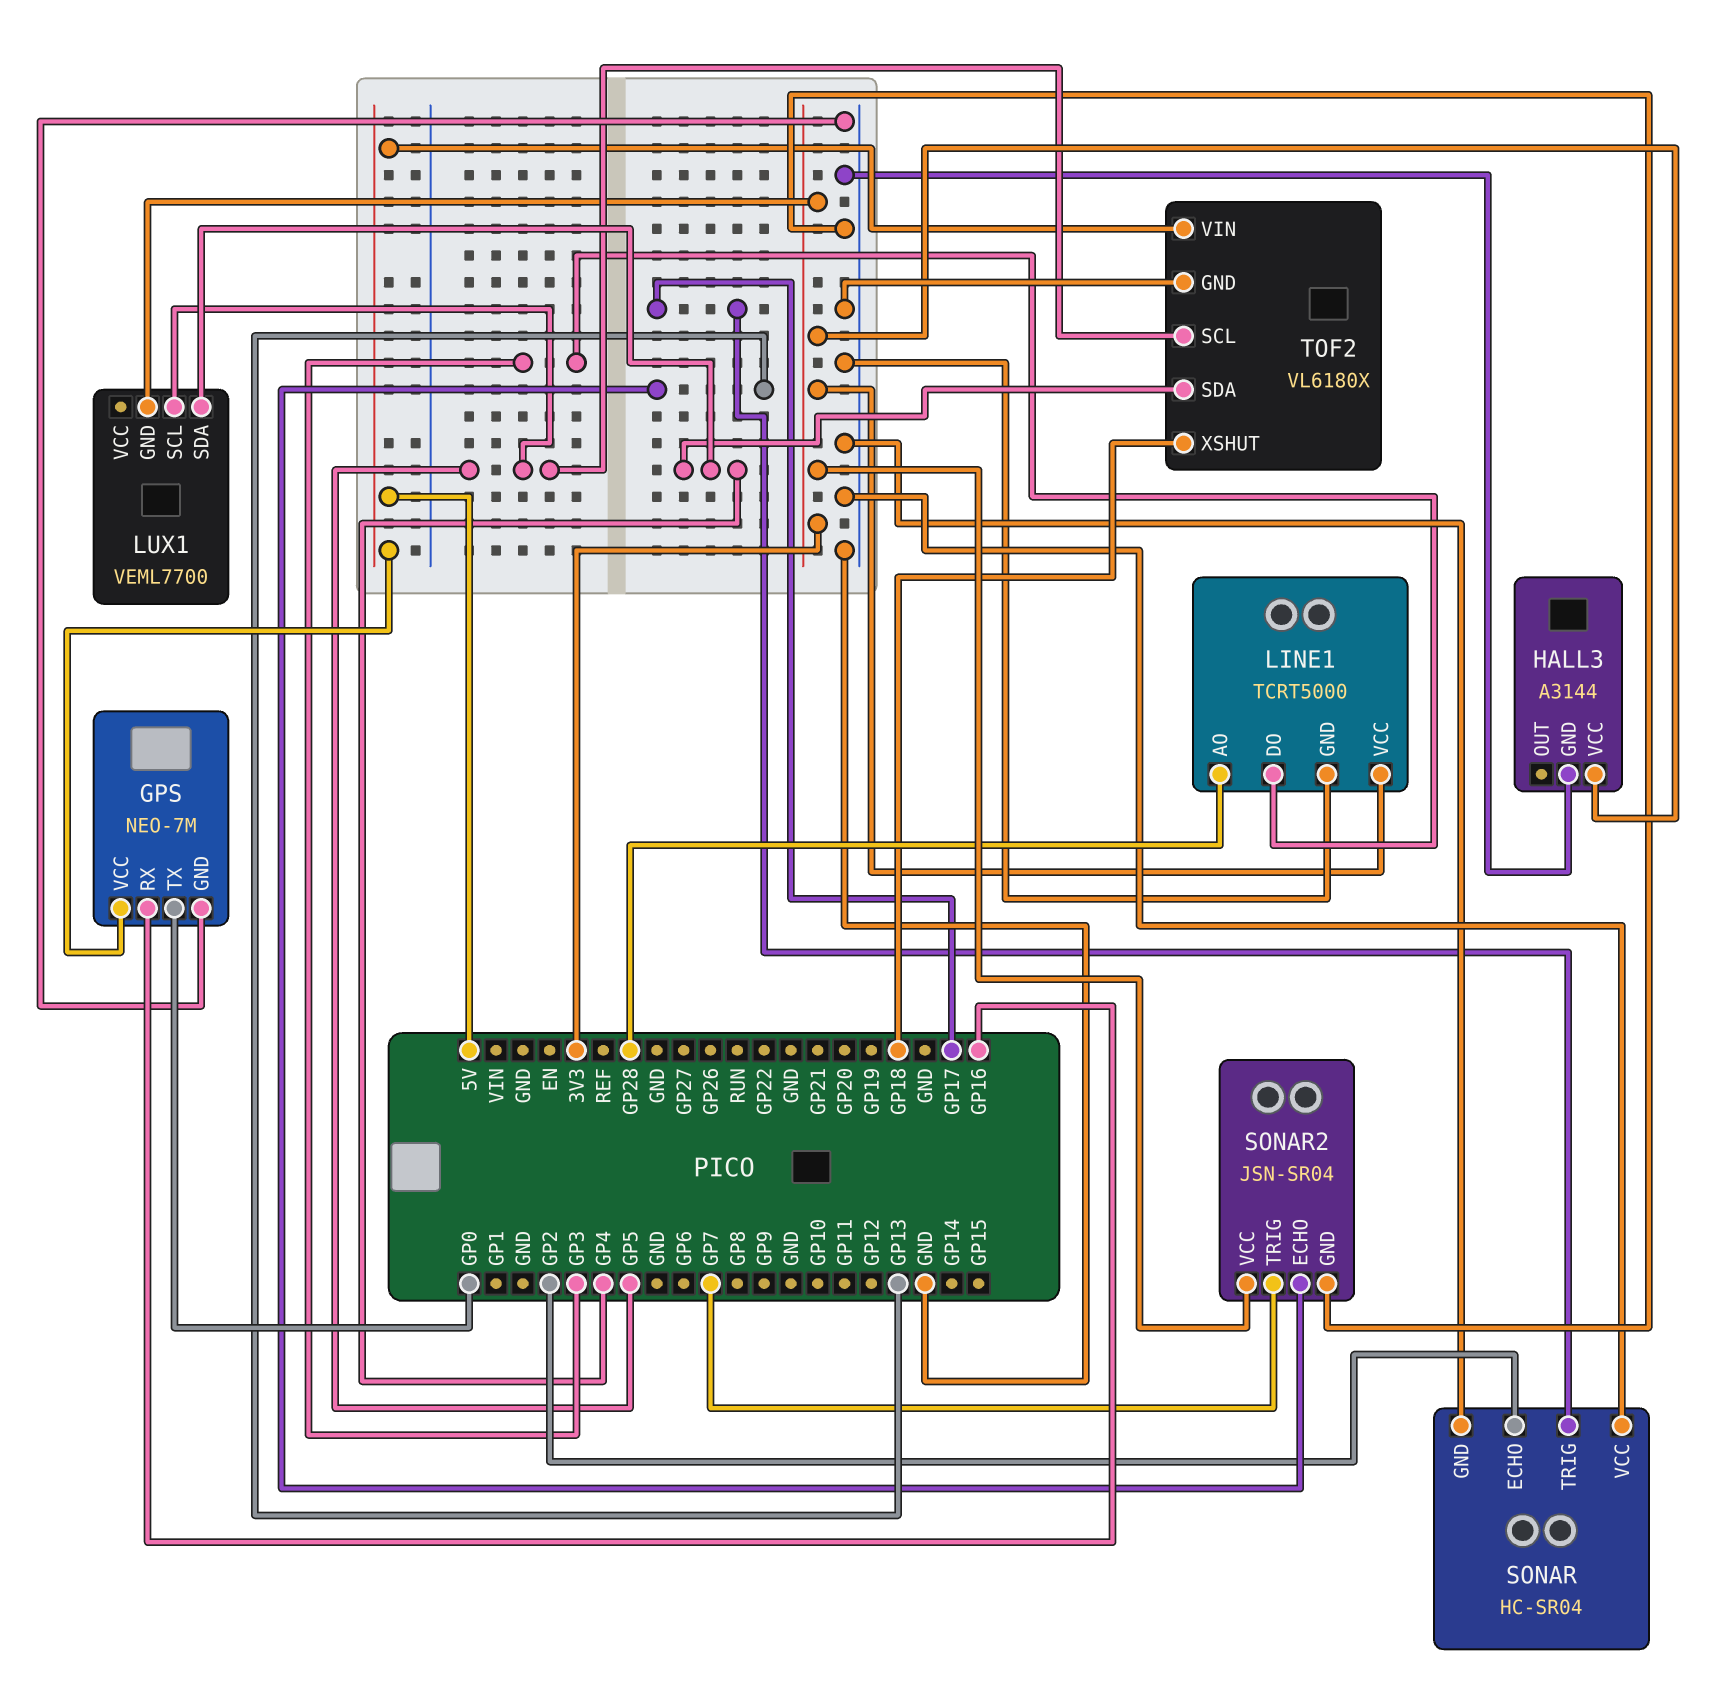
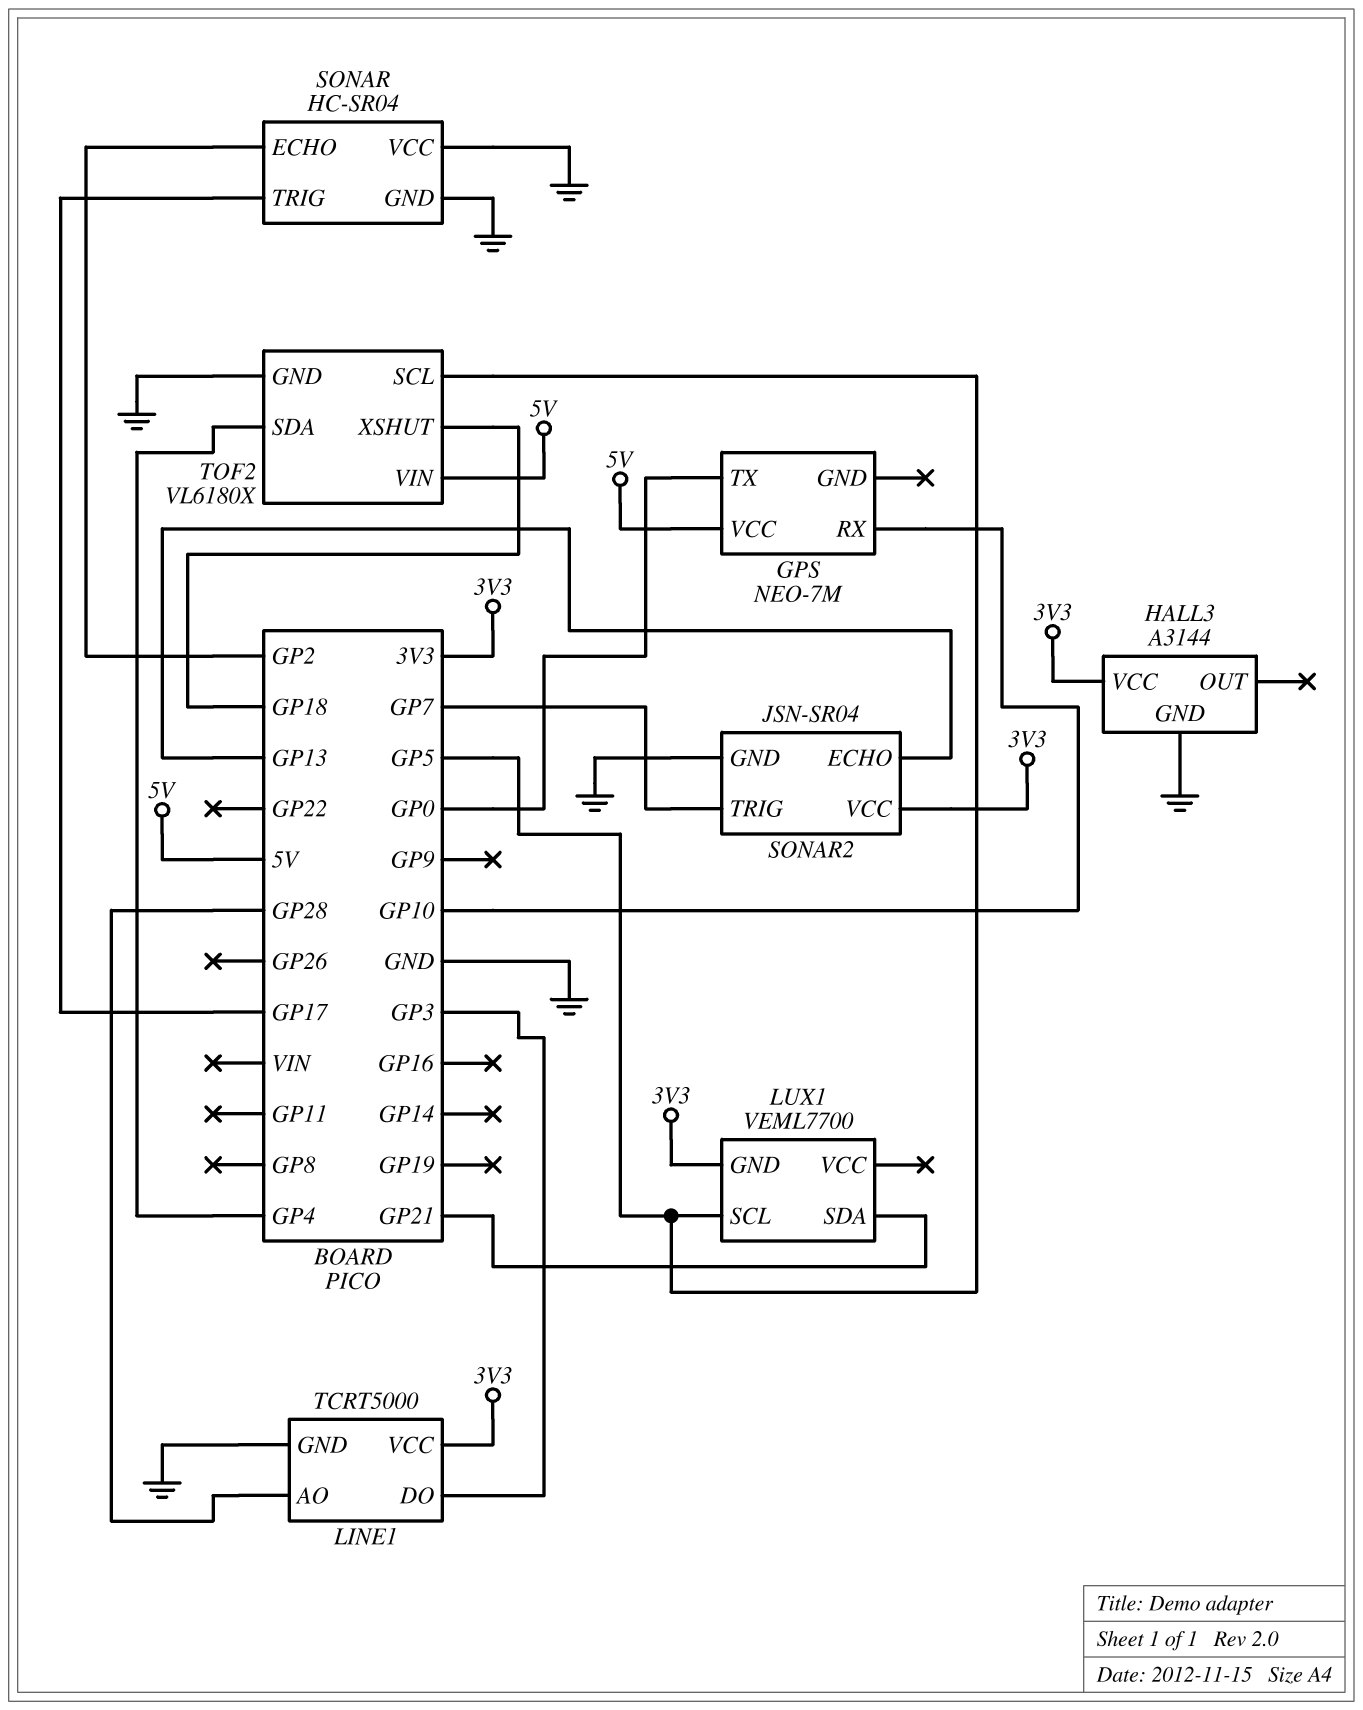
GPS pin GND: GND -> none
GPS pin RX: GP16 -> GP10
LUX1 pin SDA: GP4 -> GP21

